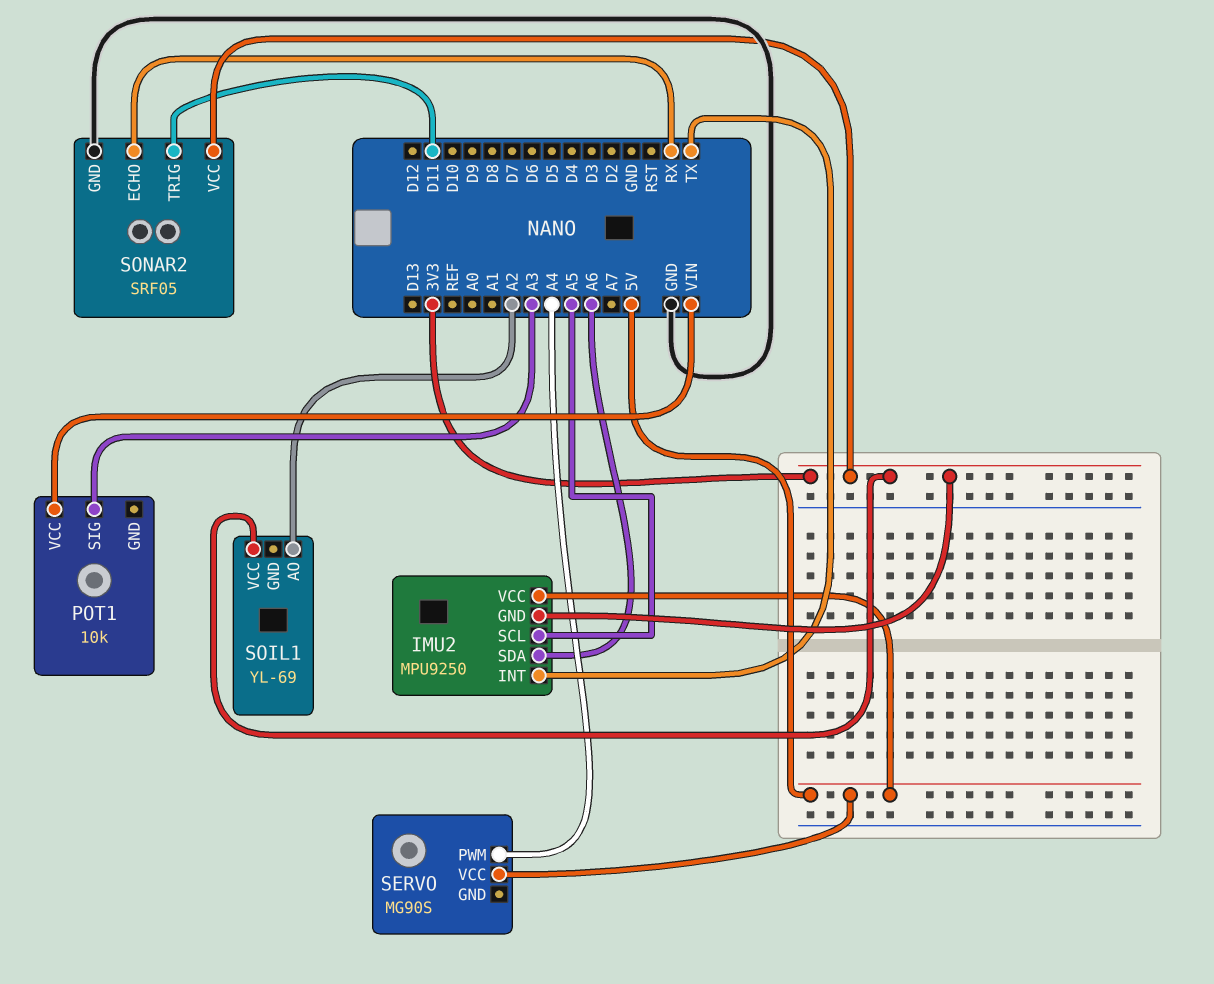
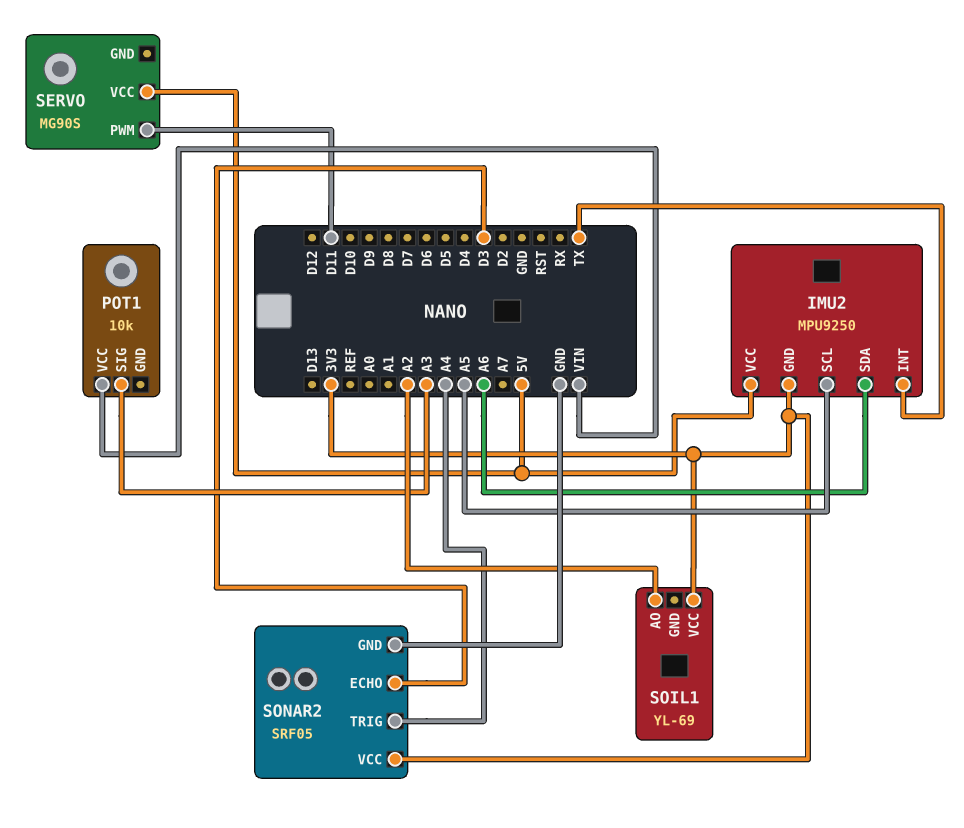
SERVO pin PWM: A4 -> D11
SONAR2 pin ECHO: RX -> D3
SONAR2 pin TRIG: D11 -> A4

